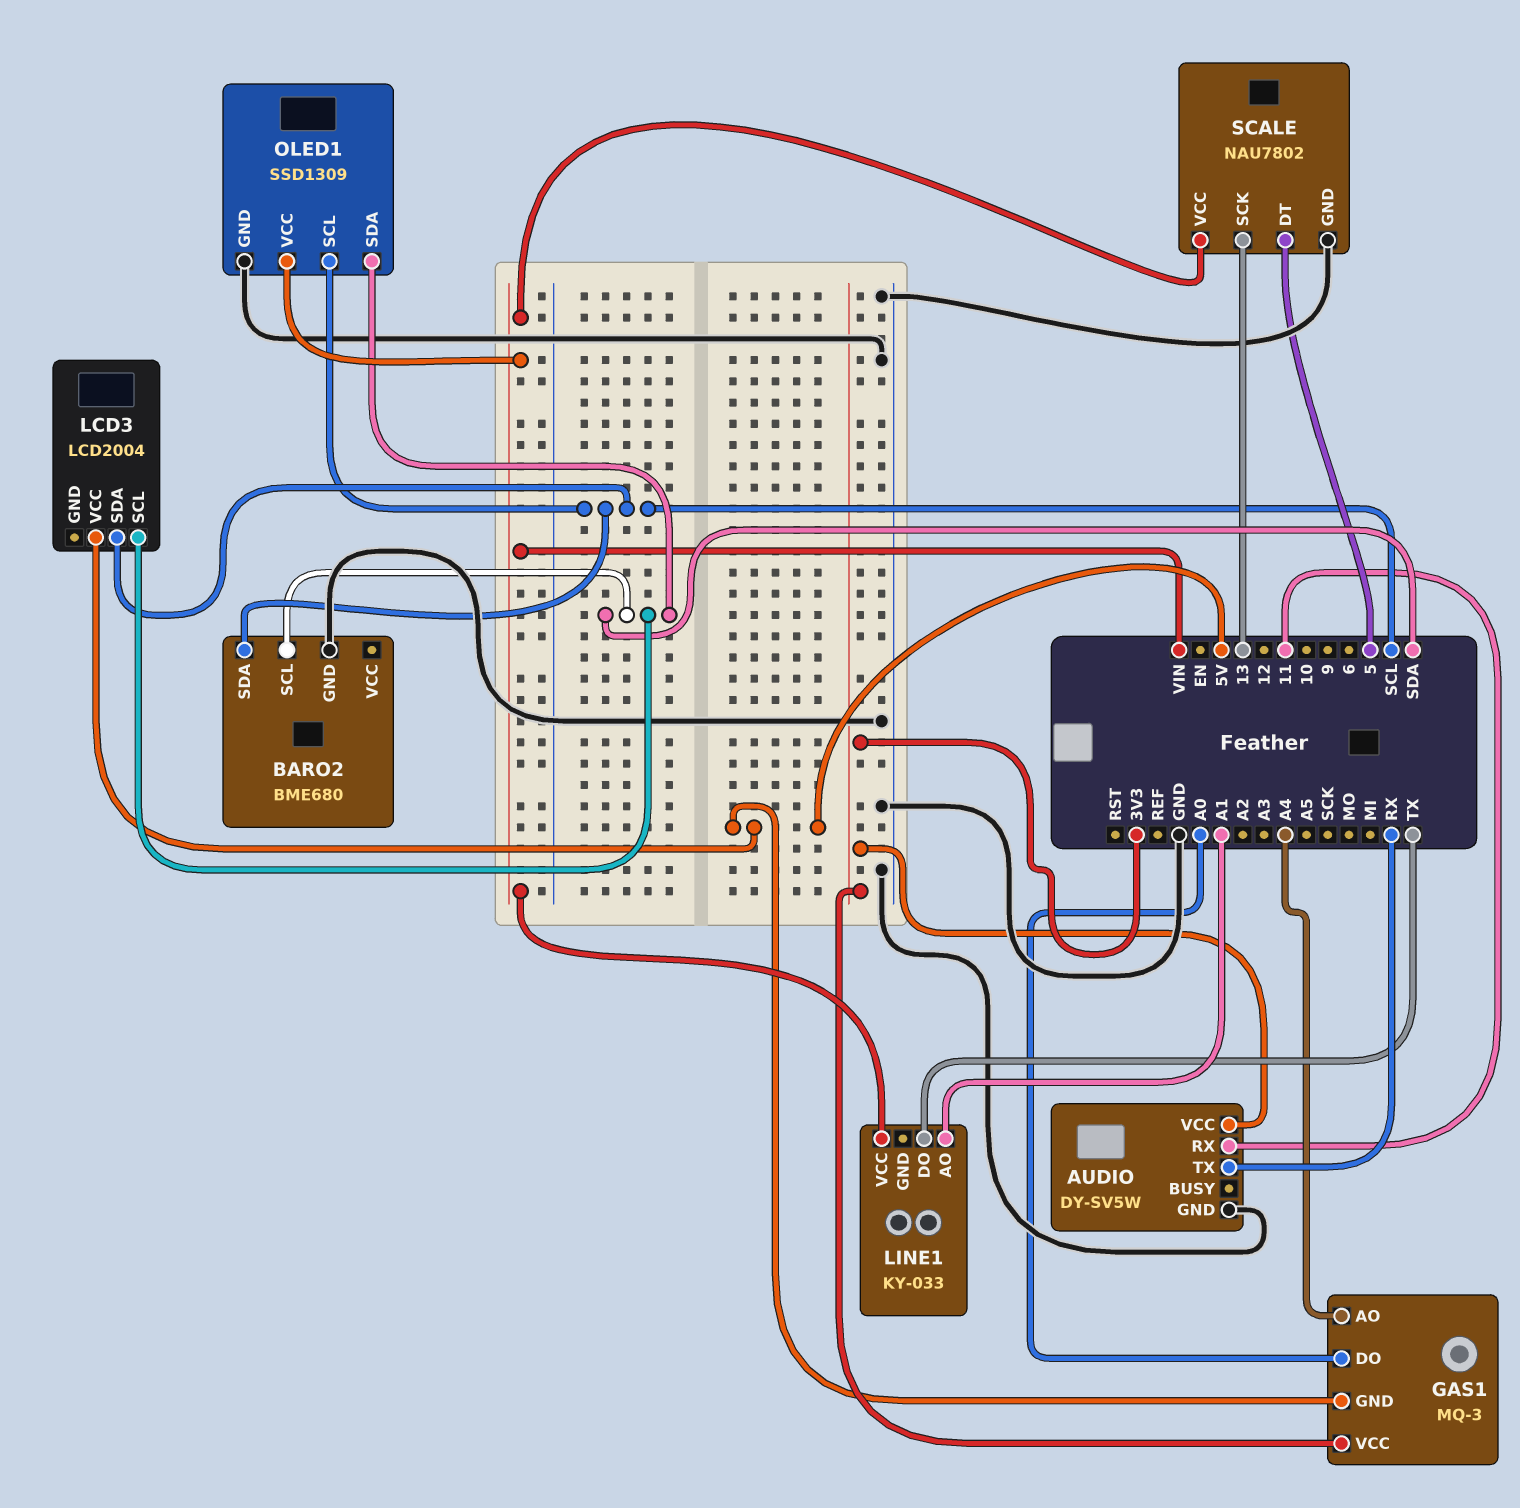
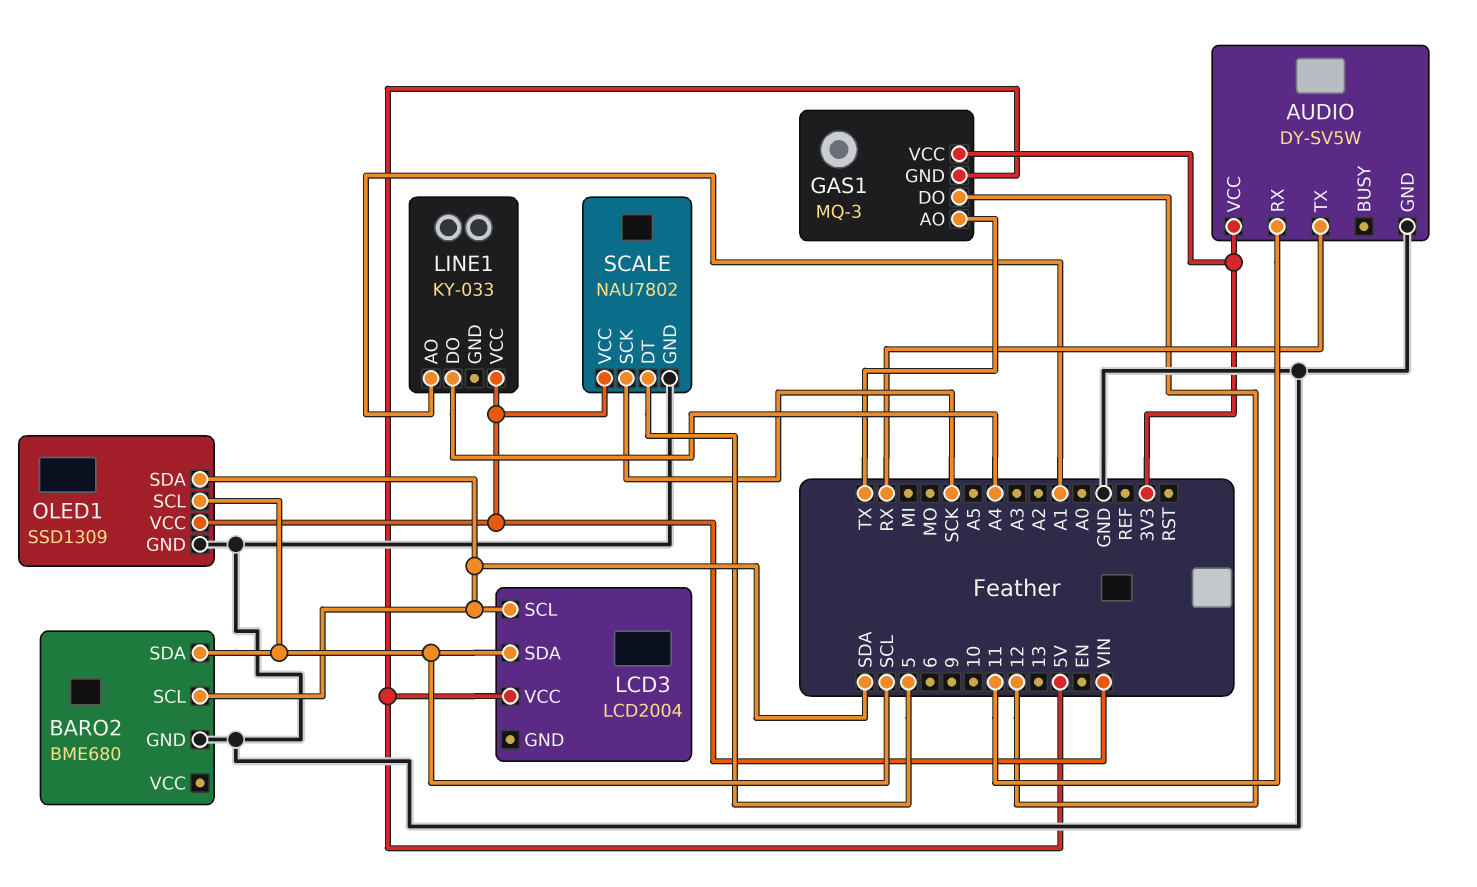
GAS1 pin AO: A4 -> TX
GAS1 pin DO: A0 -> 12
LINE1 pin DO: TX -> A4
SCALE pin SCK: 13 -> SCK

